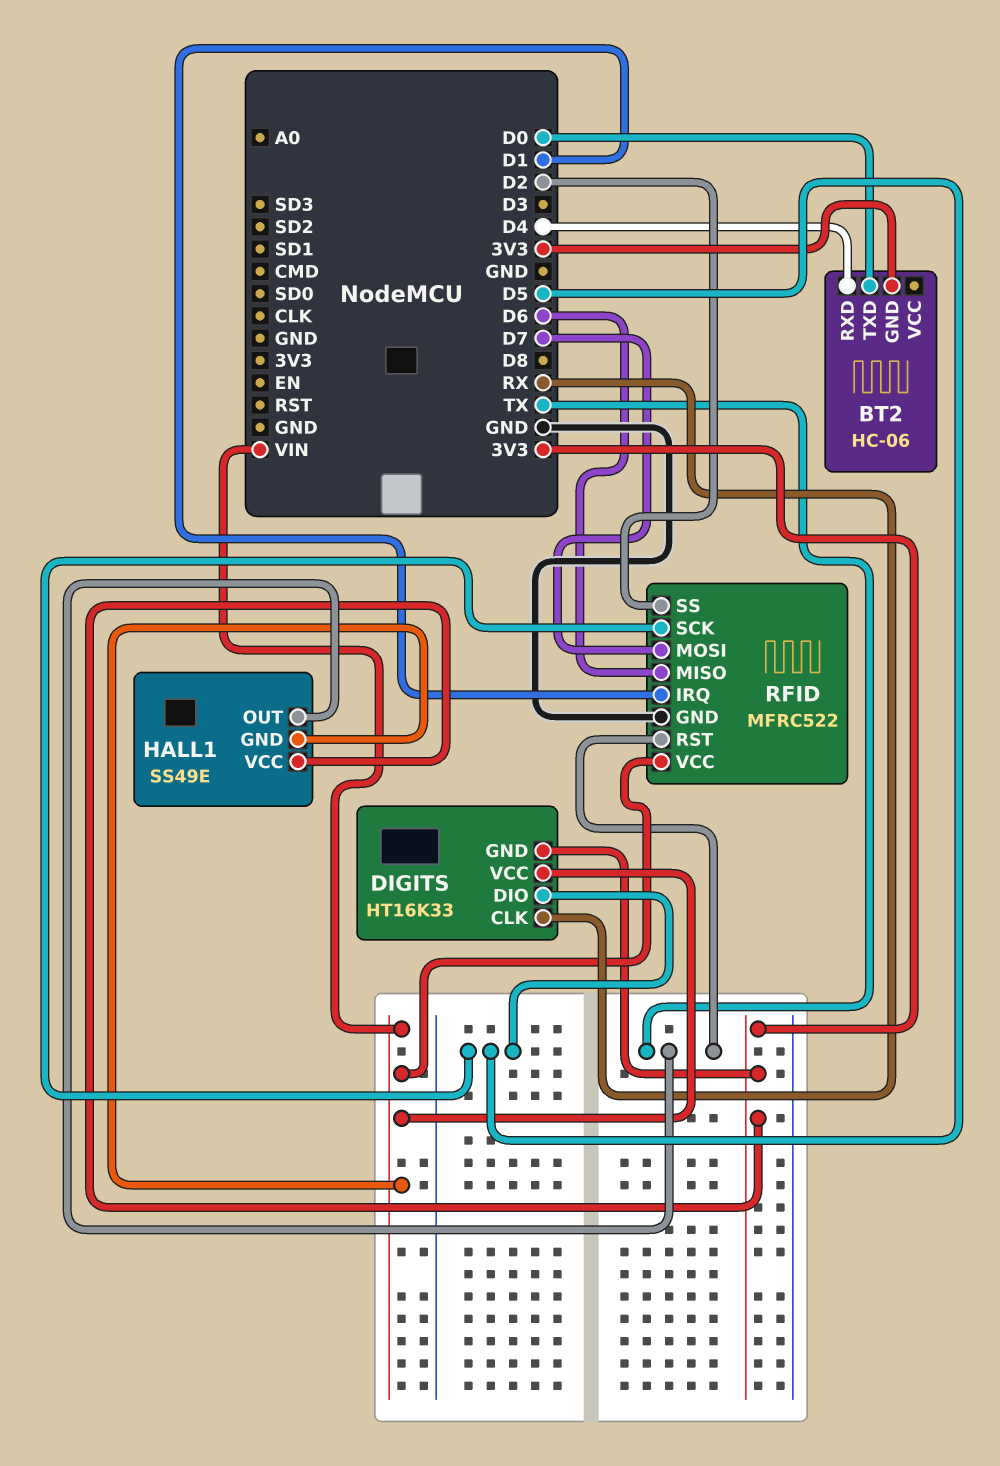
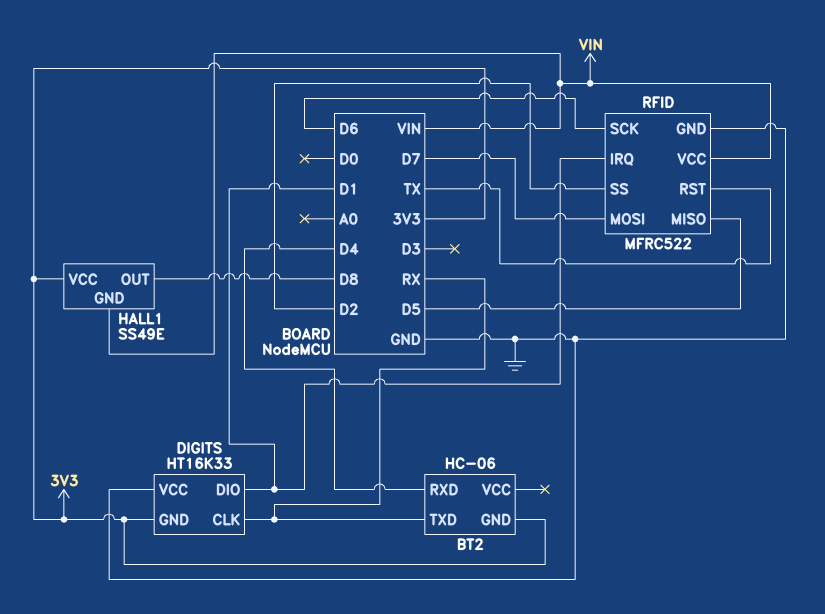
BT2 pin TXD: D0 -> RX
DIGITS pin DIO: D5 -> D1
DIGITS pin VCC: VIN -> GND
HALL1 pin OUT: TX -> D8
RFID pin MISO: D6 -> D5
RFID pin SCK: D5 -> D6

